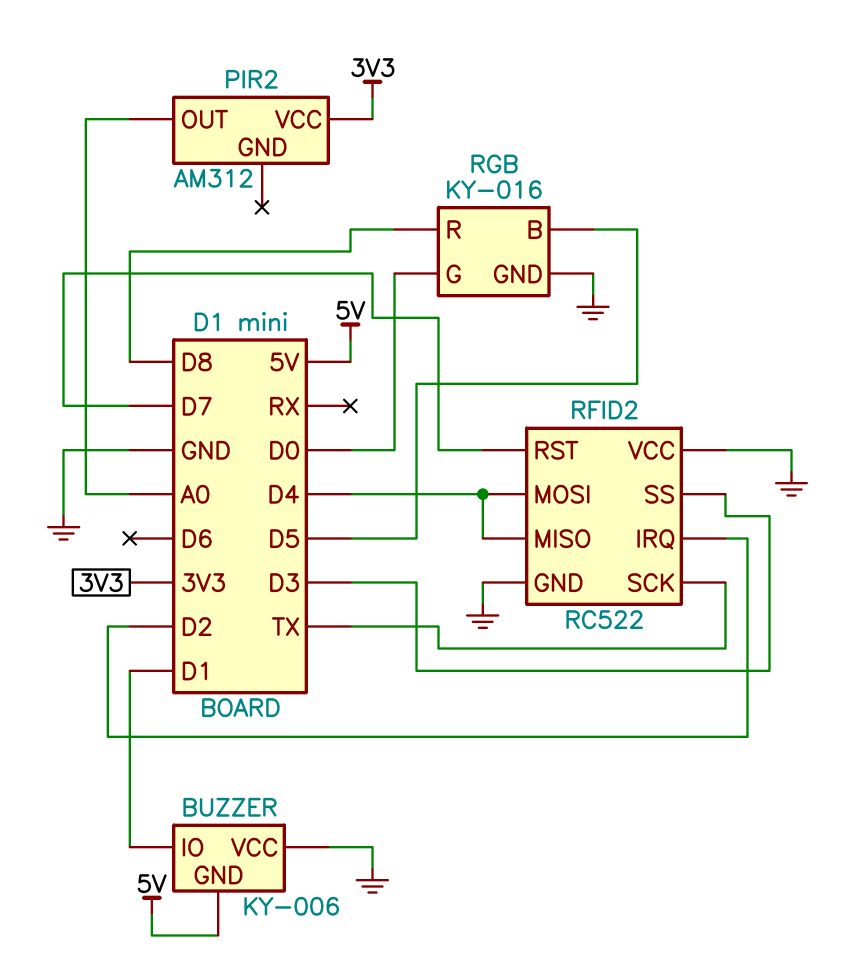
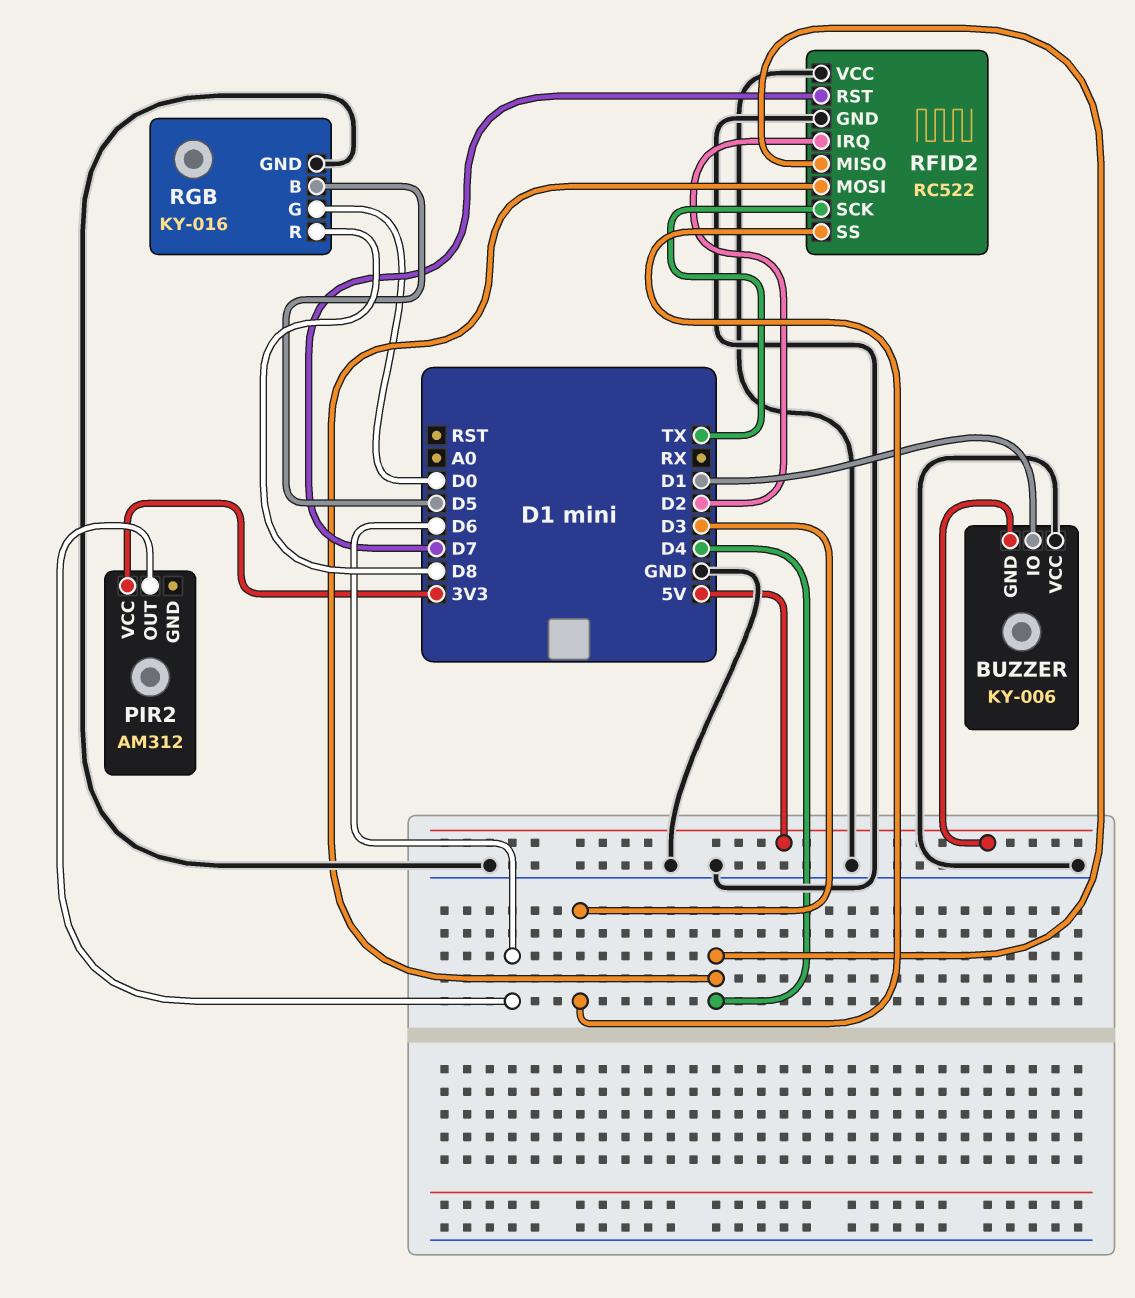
PIR2 pin OUT: A0 -> D6

